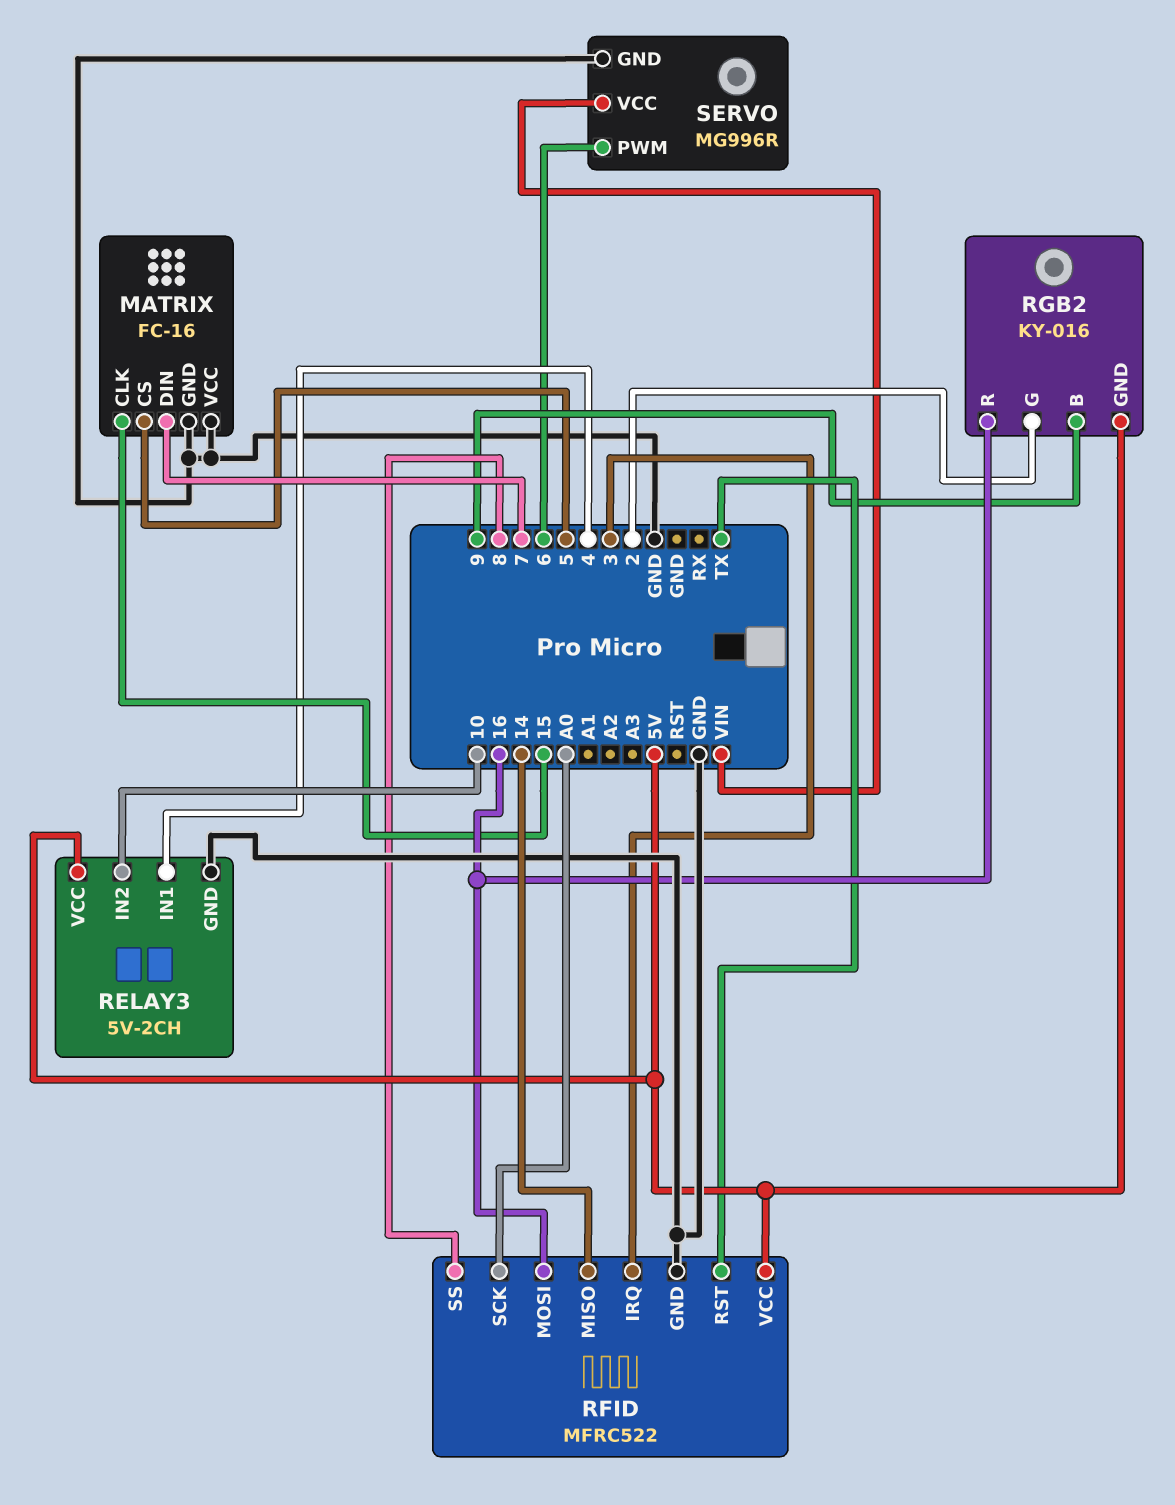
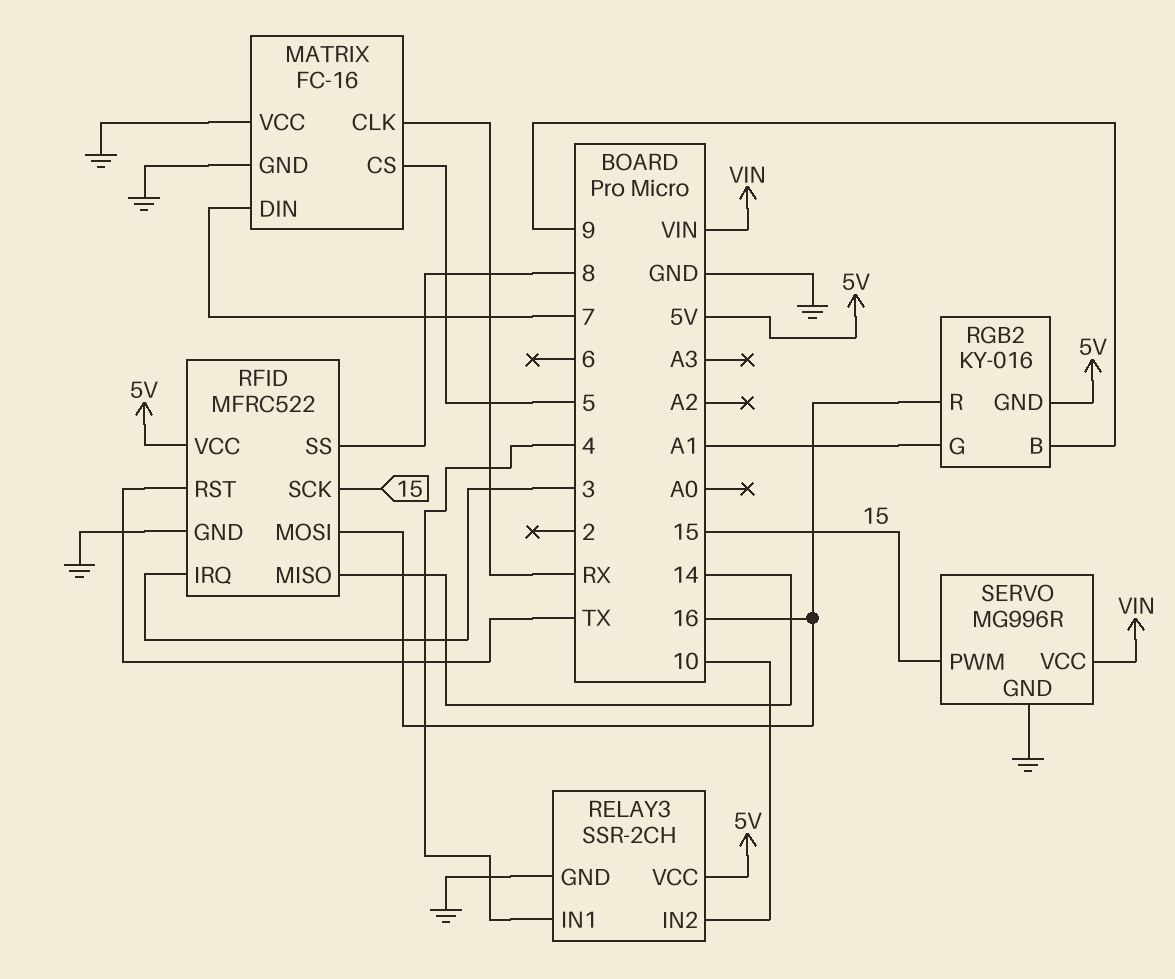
MATRIX pin CLK: 15 -> RX
RELAY3: 5V-2CH -> SSR-2CH
RFID pin SCK: A0 -> 15
RGB2 pin G: 2 -> A1
SERVO pin PWM: 6 -> 15

